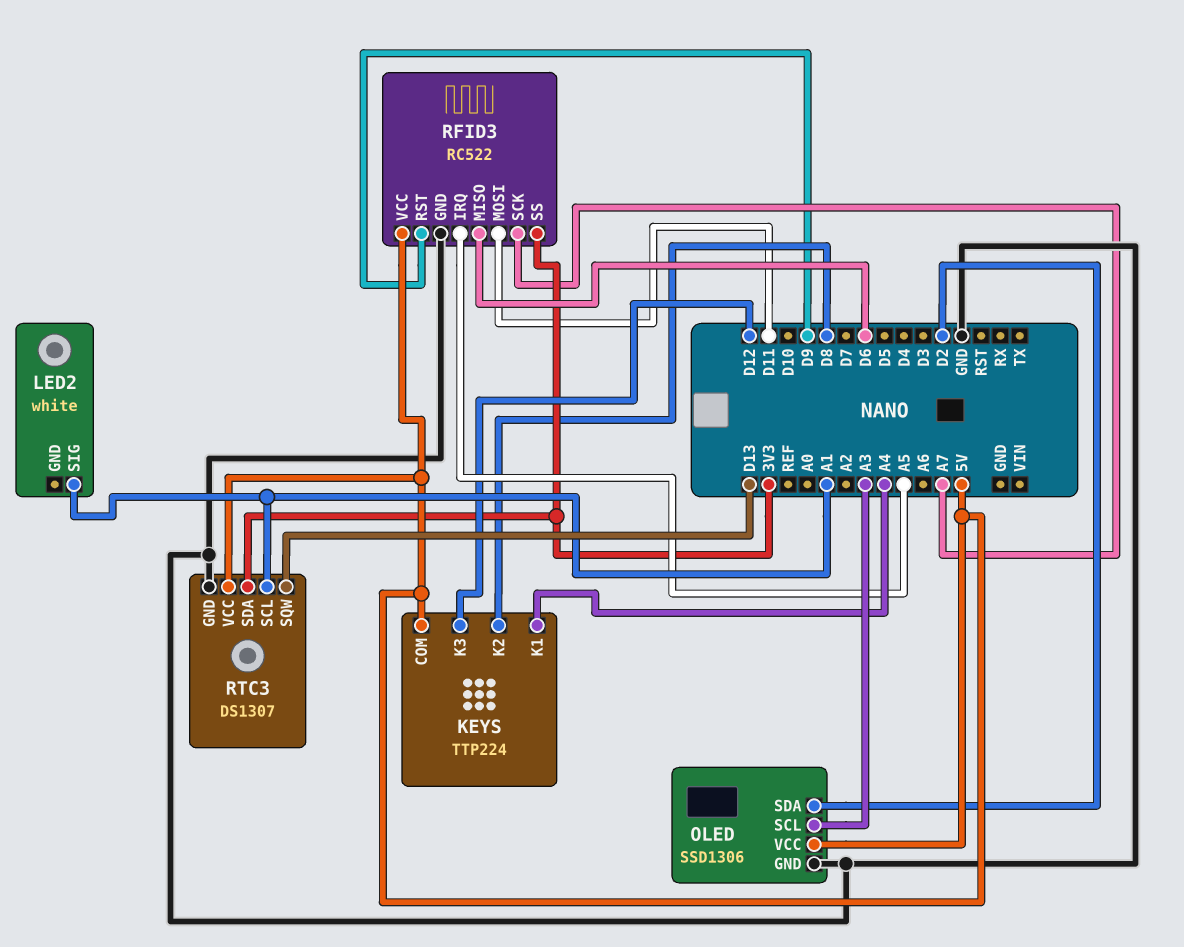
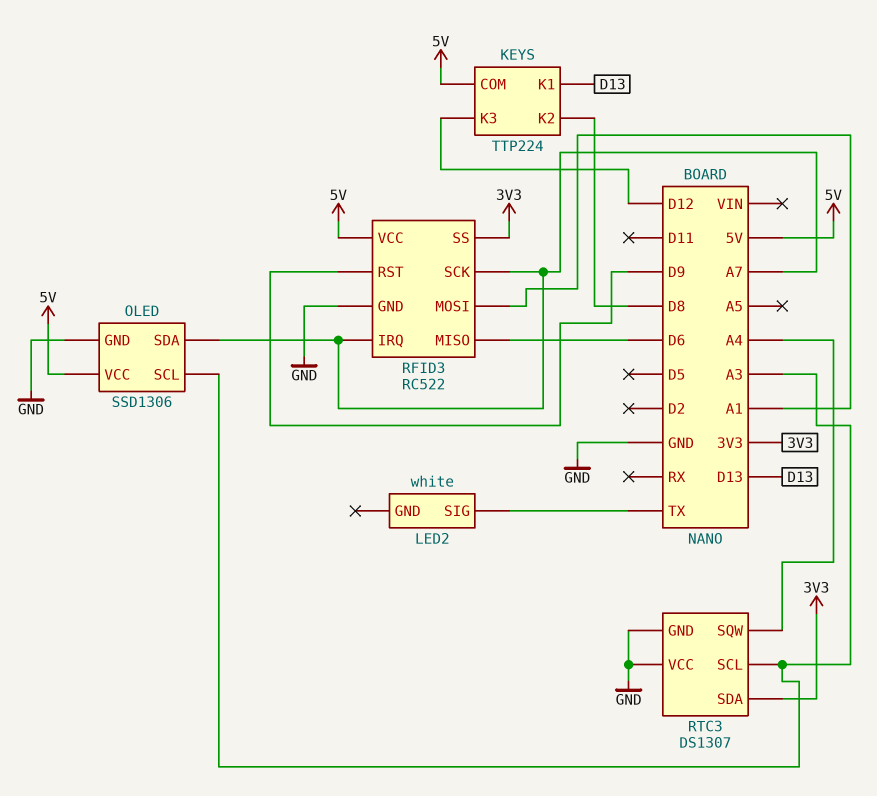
KEYS pin K1: A4 -> D13
LED2 pin SIG: A1 -> TX
OLED pin SDA: D2 -> A7
RFID3 pin IRQ: A5 -> A7
RFID3 pin MOSI: D11 -> A1
RTC3 pin SCL: A1 -> A3
RTC3 pin SQW: D13 -> A4
RTC3 pin VCC: 5V -> GND

